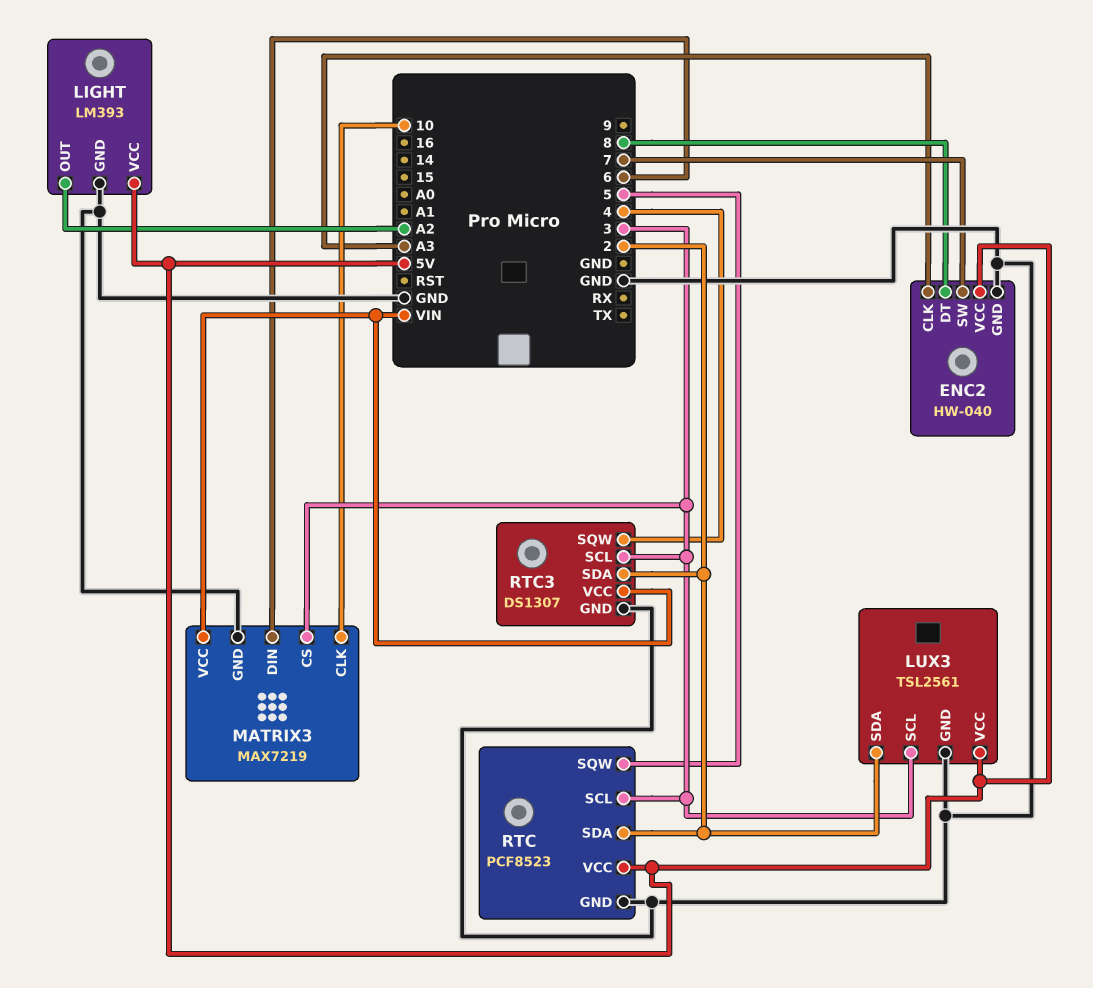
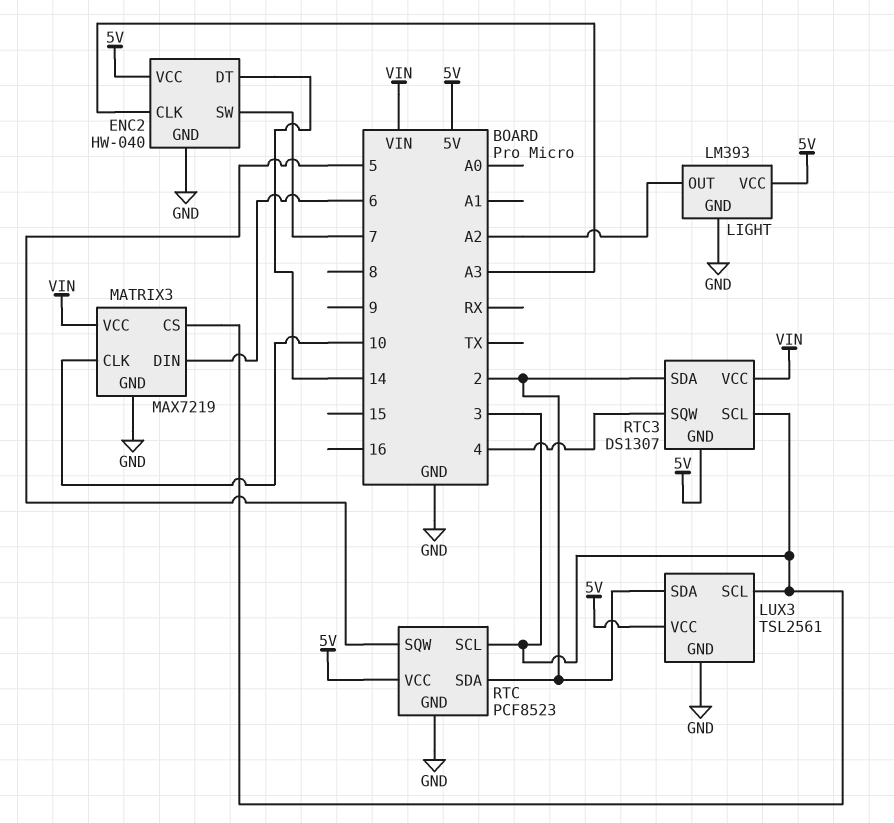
ENC2 pin DT: 8 -> 14
RTC3 pin GND: GND -> 5V

